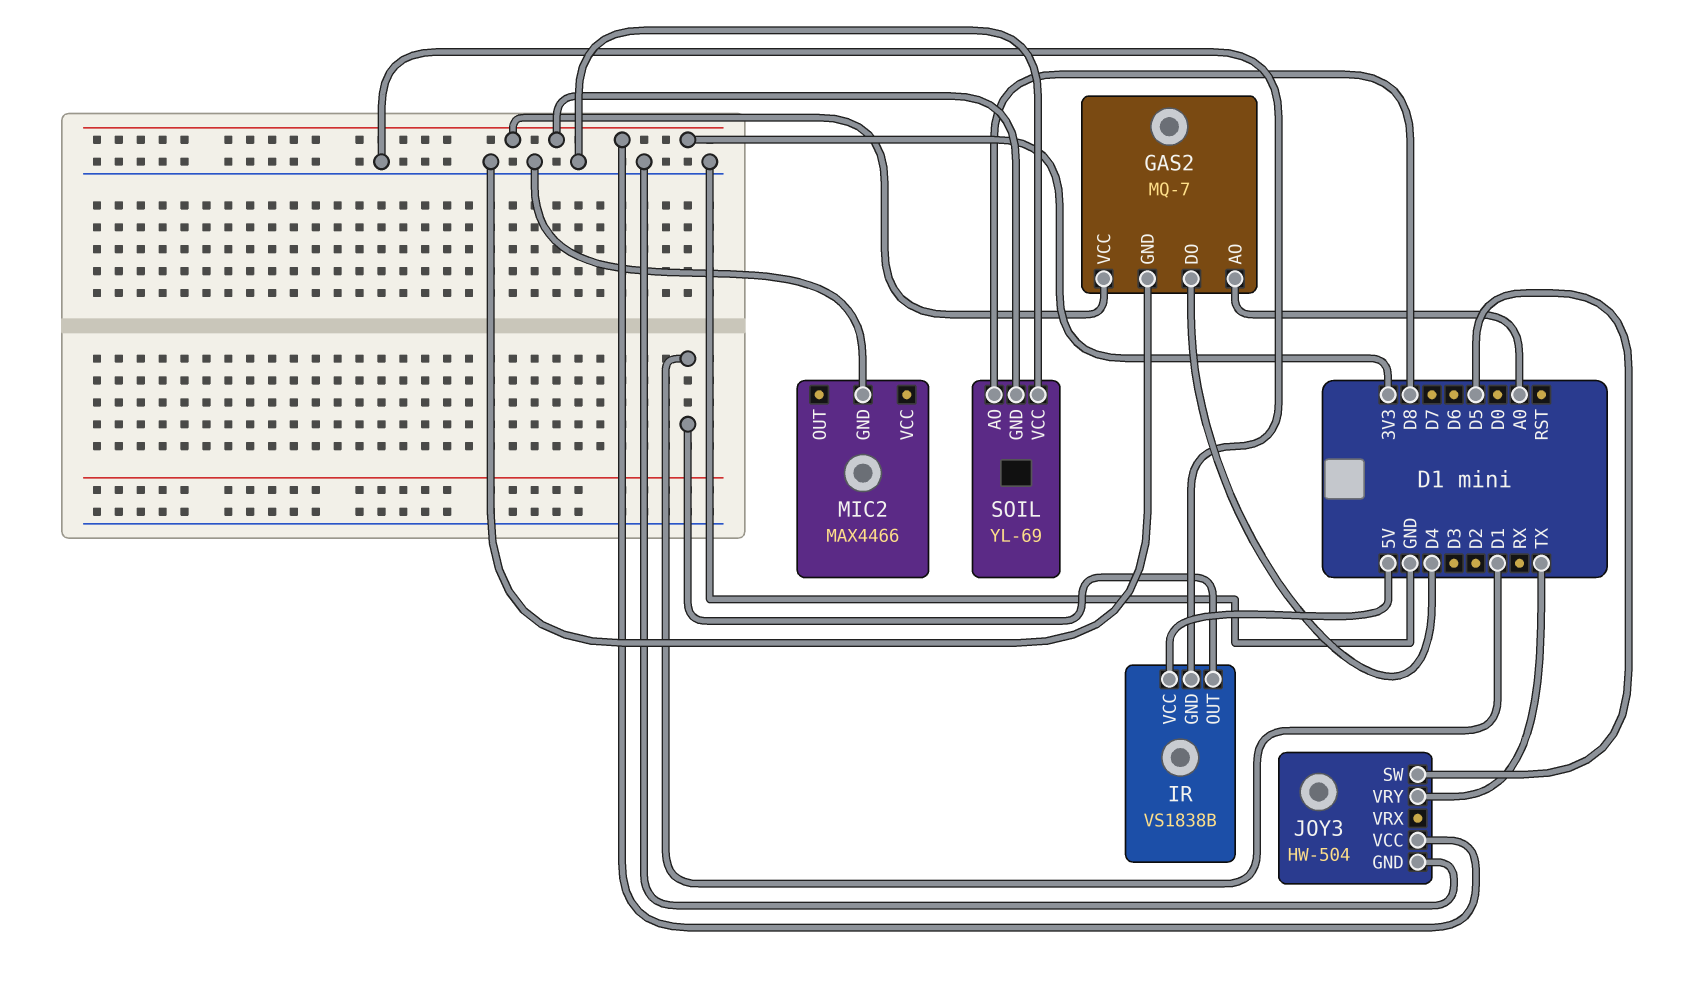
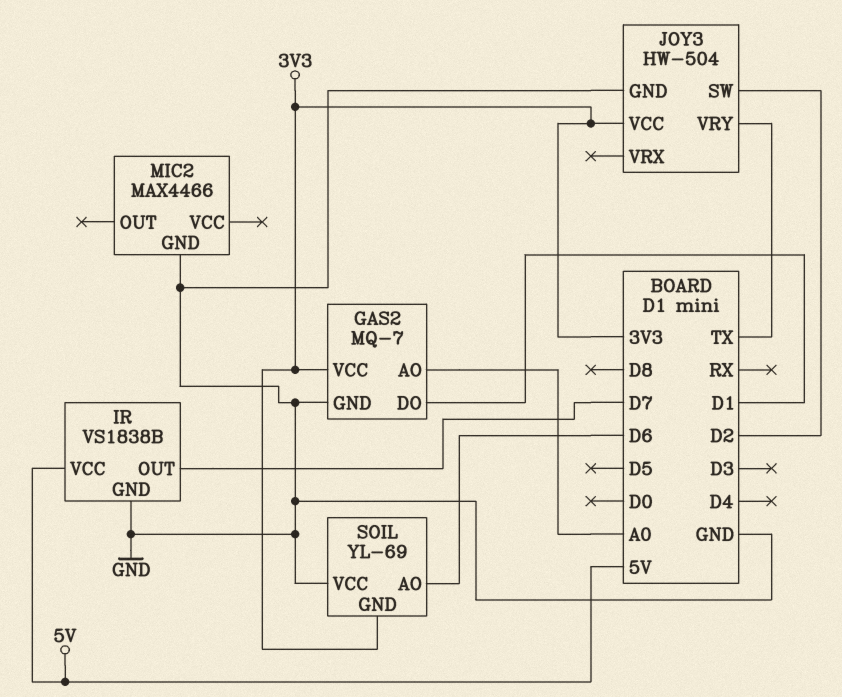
GAS2 pin DO: D4 -> D1
IR pin OUT: D1 -> D7
JOY3 pin SW: D5 -> D2
SOIL pin AO: D8 -> D6

